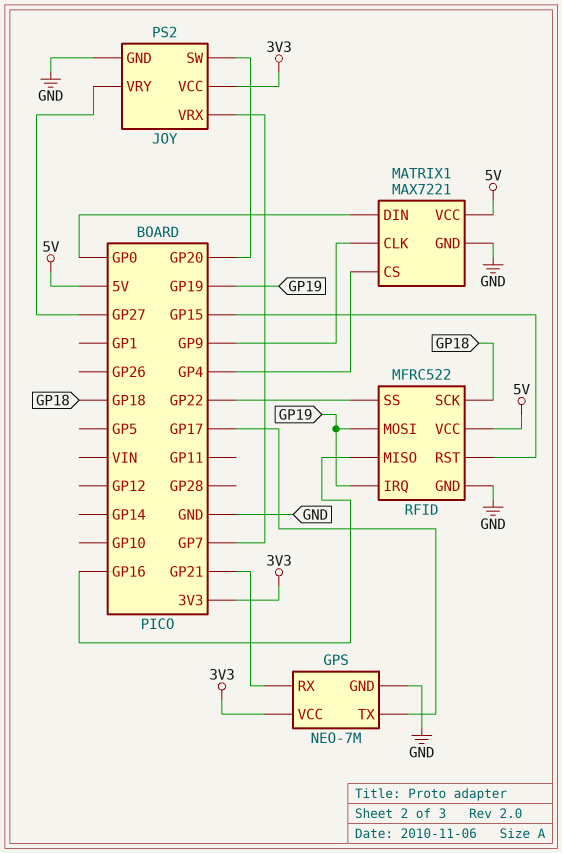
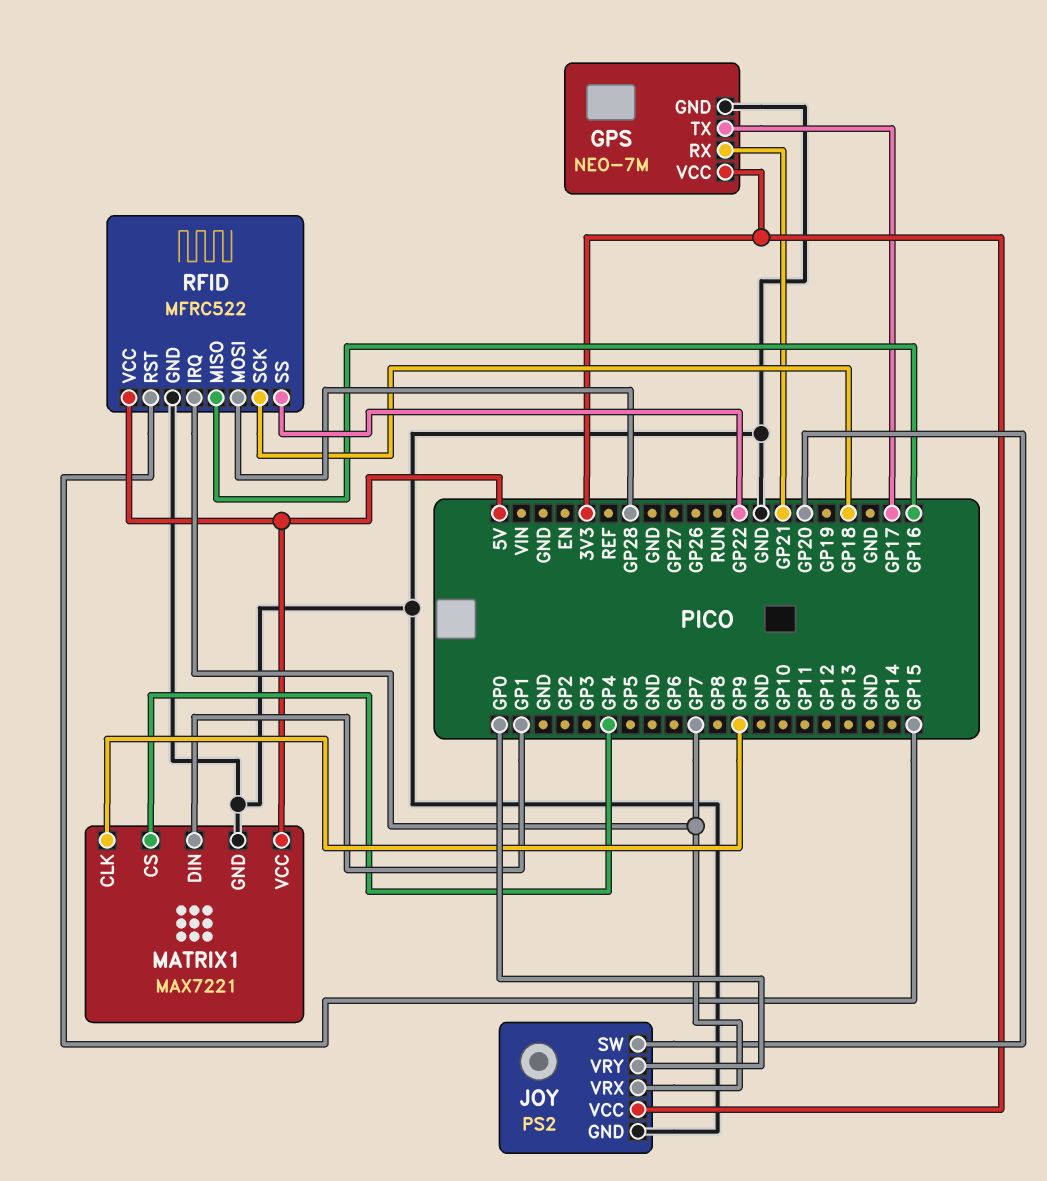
JOY pin VRY: GP27 -> GP0
MATRIX1 pin DIN: GP0 -> GP1
RFID pin IRQ: GP19 -> GP7
RFID pin MOSI: GP19 -> GP28

